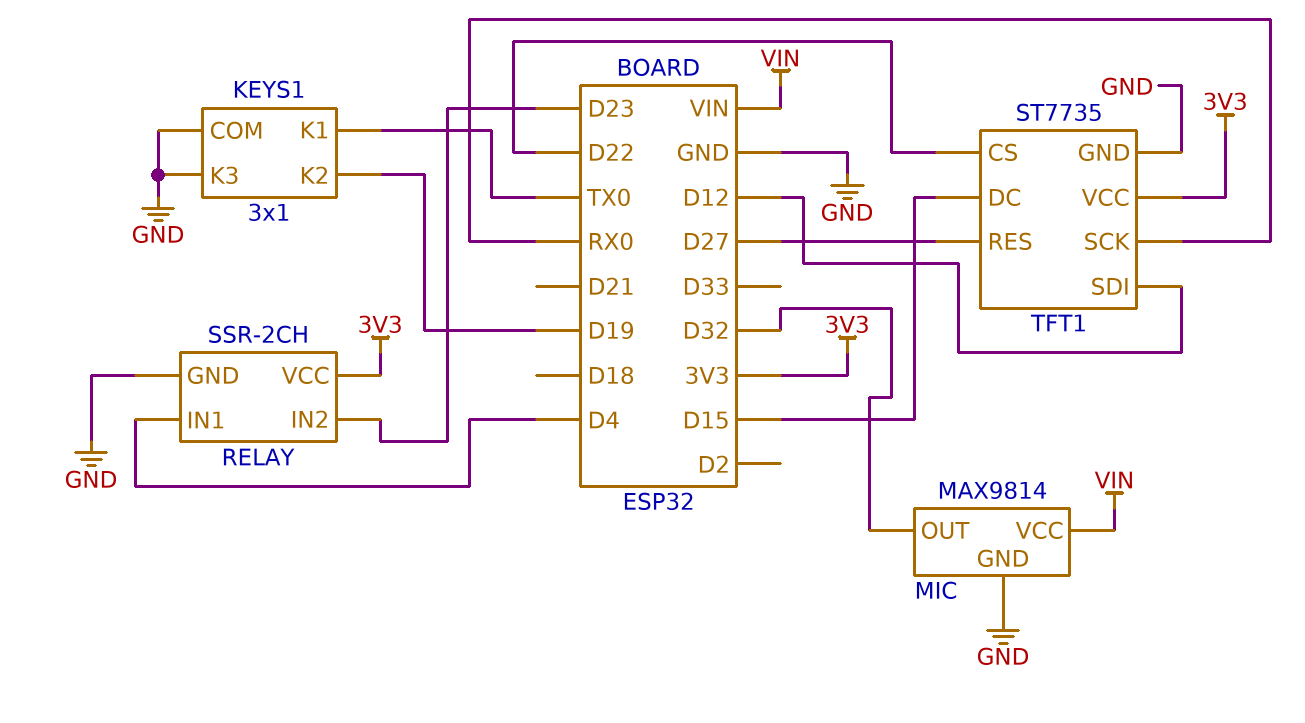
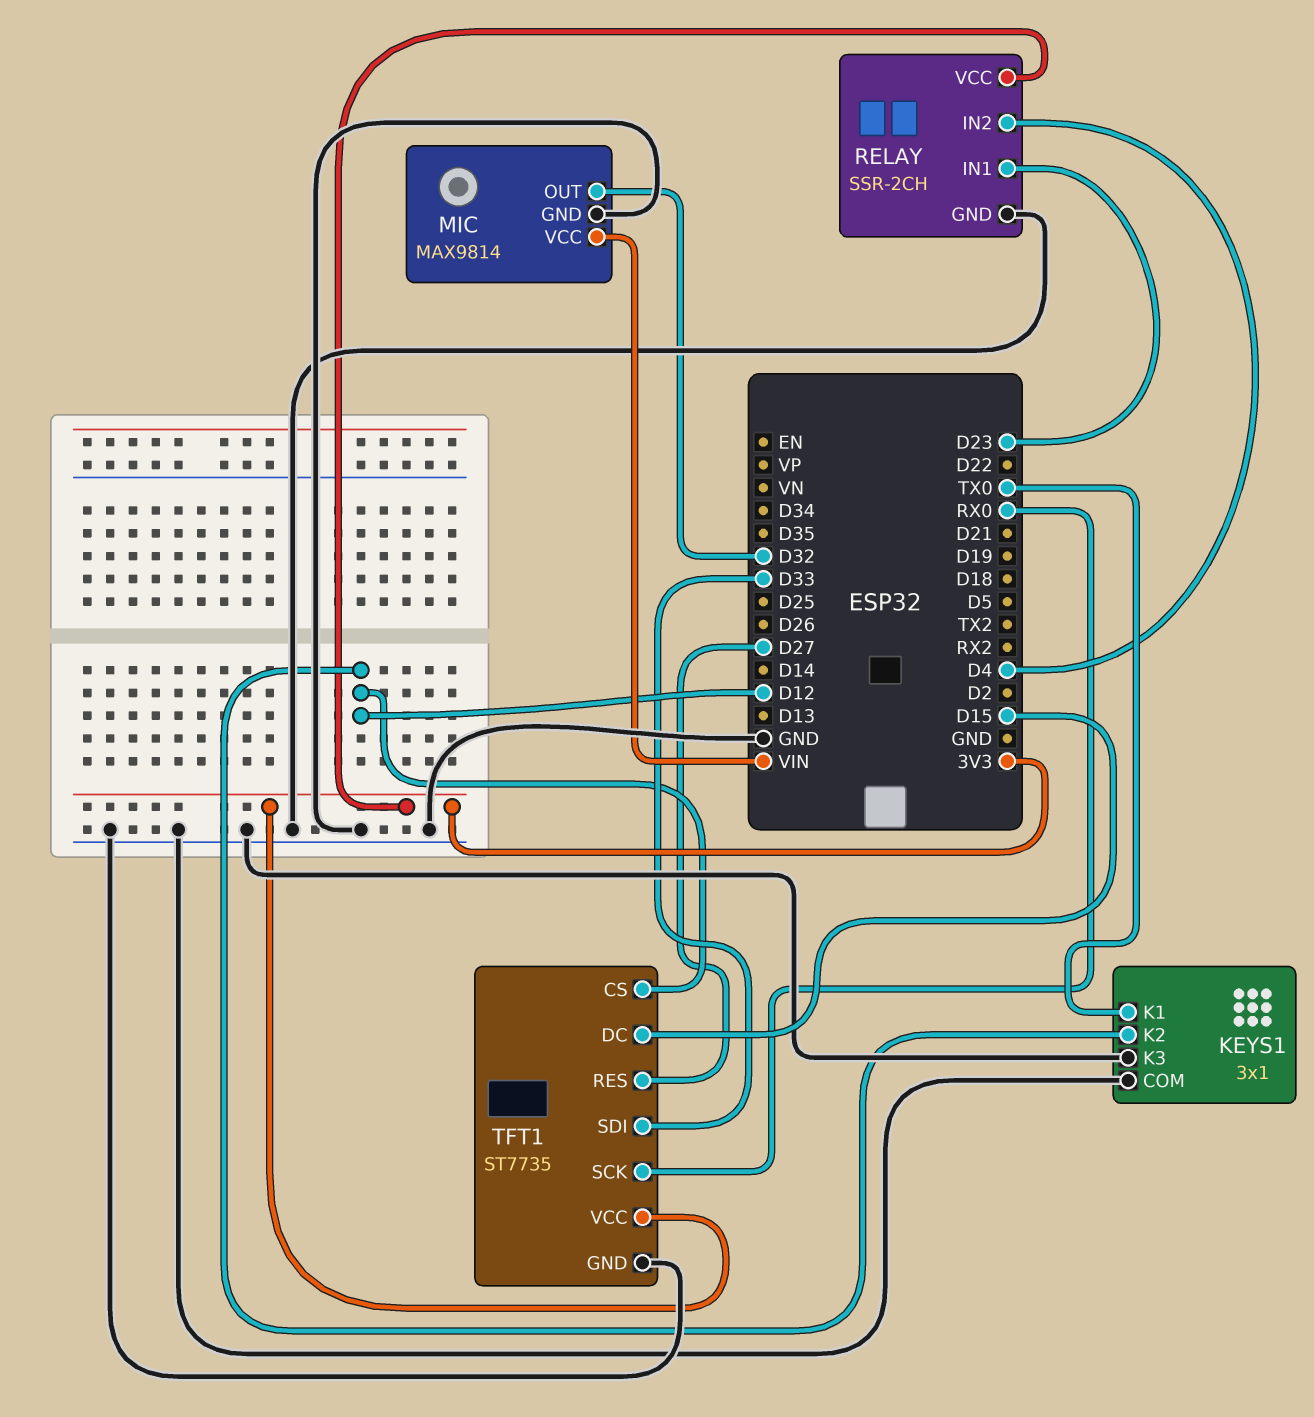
KEYS1 pin K2: D19 -> D12
RELAY pin IN1: D4 -> D23
RELAY pin IN2: D23 -> D4
TFT1 pin CS: D22 -> D12
TFT1 pin SDI: D12 -> D33

